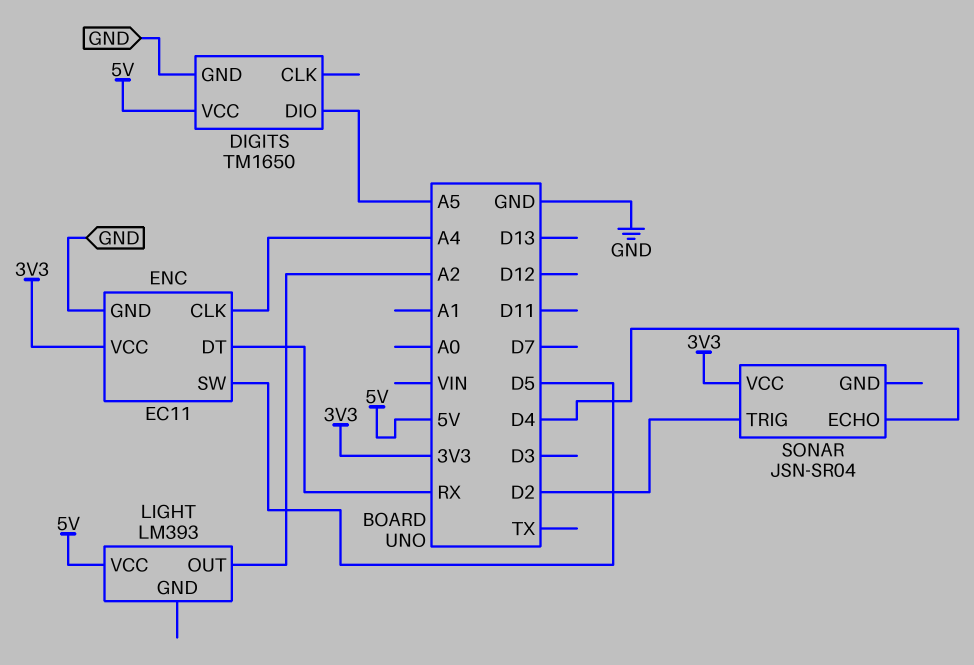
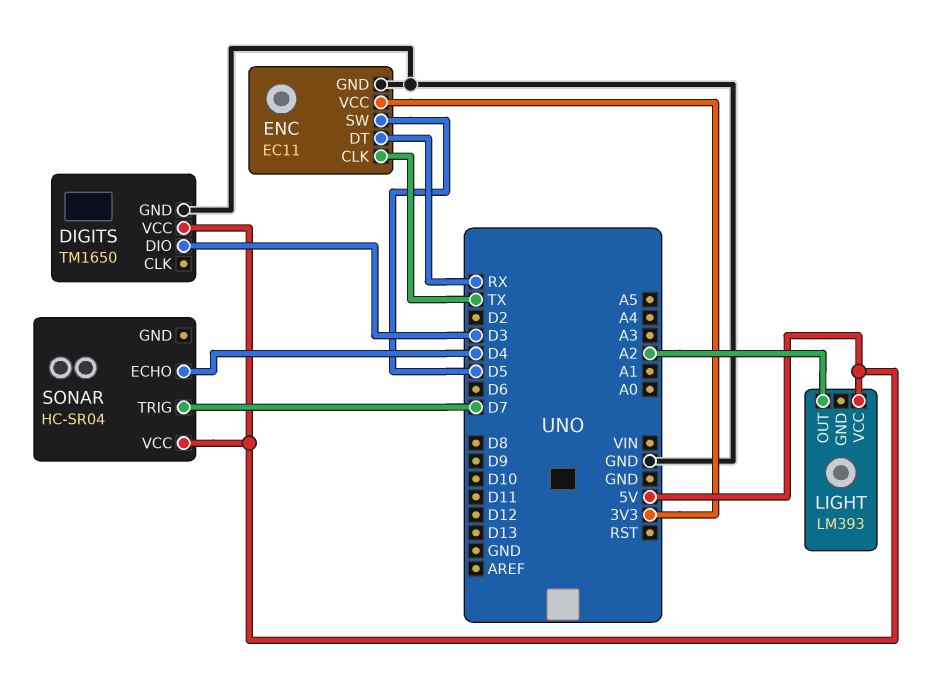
DIGITS pin DIO: A5 -> D3
ENC pin CLK: A4 -> TX
SONAR: JSN-SR04 -> HC-SR04
SONAR pin TRIG: D2 -> D7
SONAR pin VCC: 3V3 -> 5V

